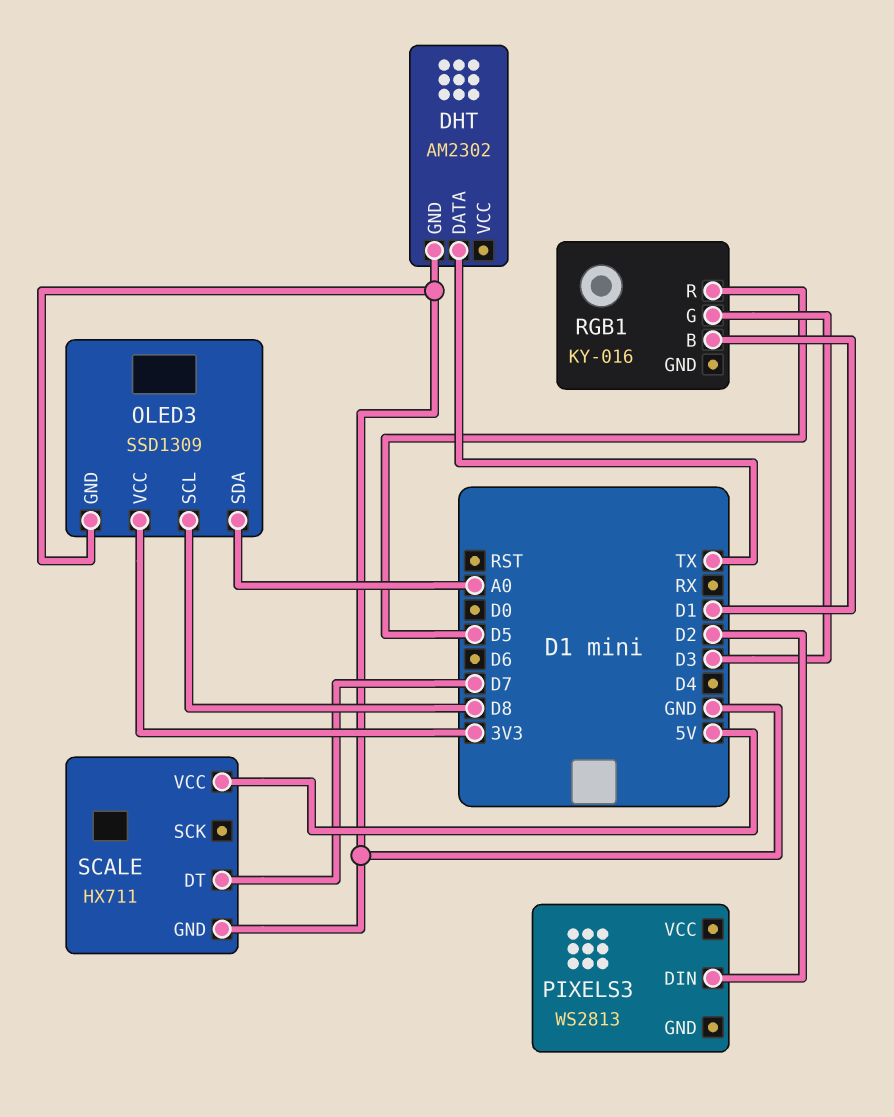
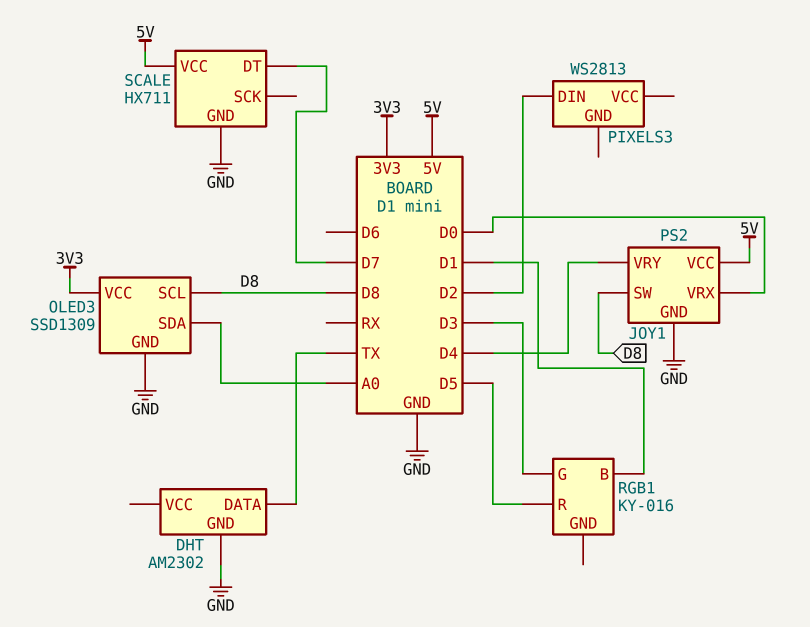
JOY1: none -> PS2
JOY1 pin GND: none -> GND
JOY1 pin SW: none -> D8
JOY1 pin VCC: none -> 5V
JOY1 pin VRX: none -> D0
JOY1 pin VRY: none -> D4

